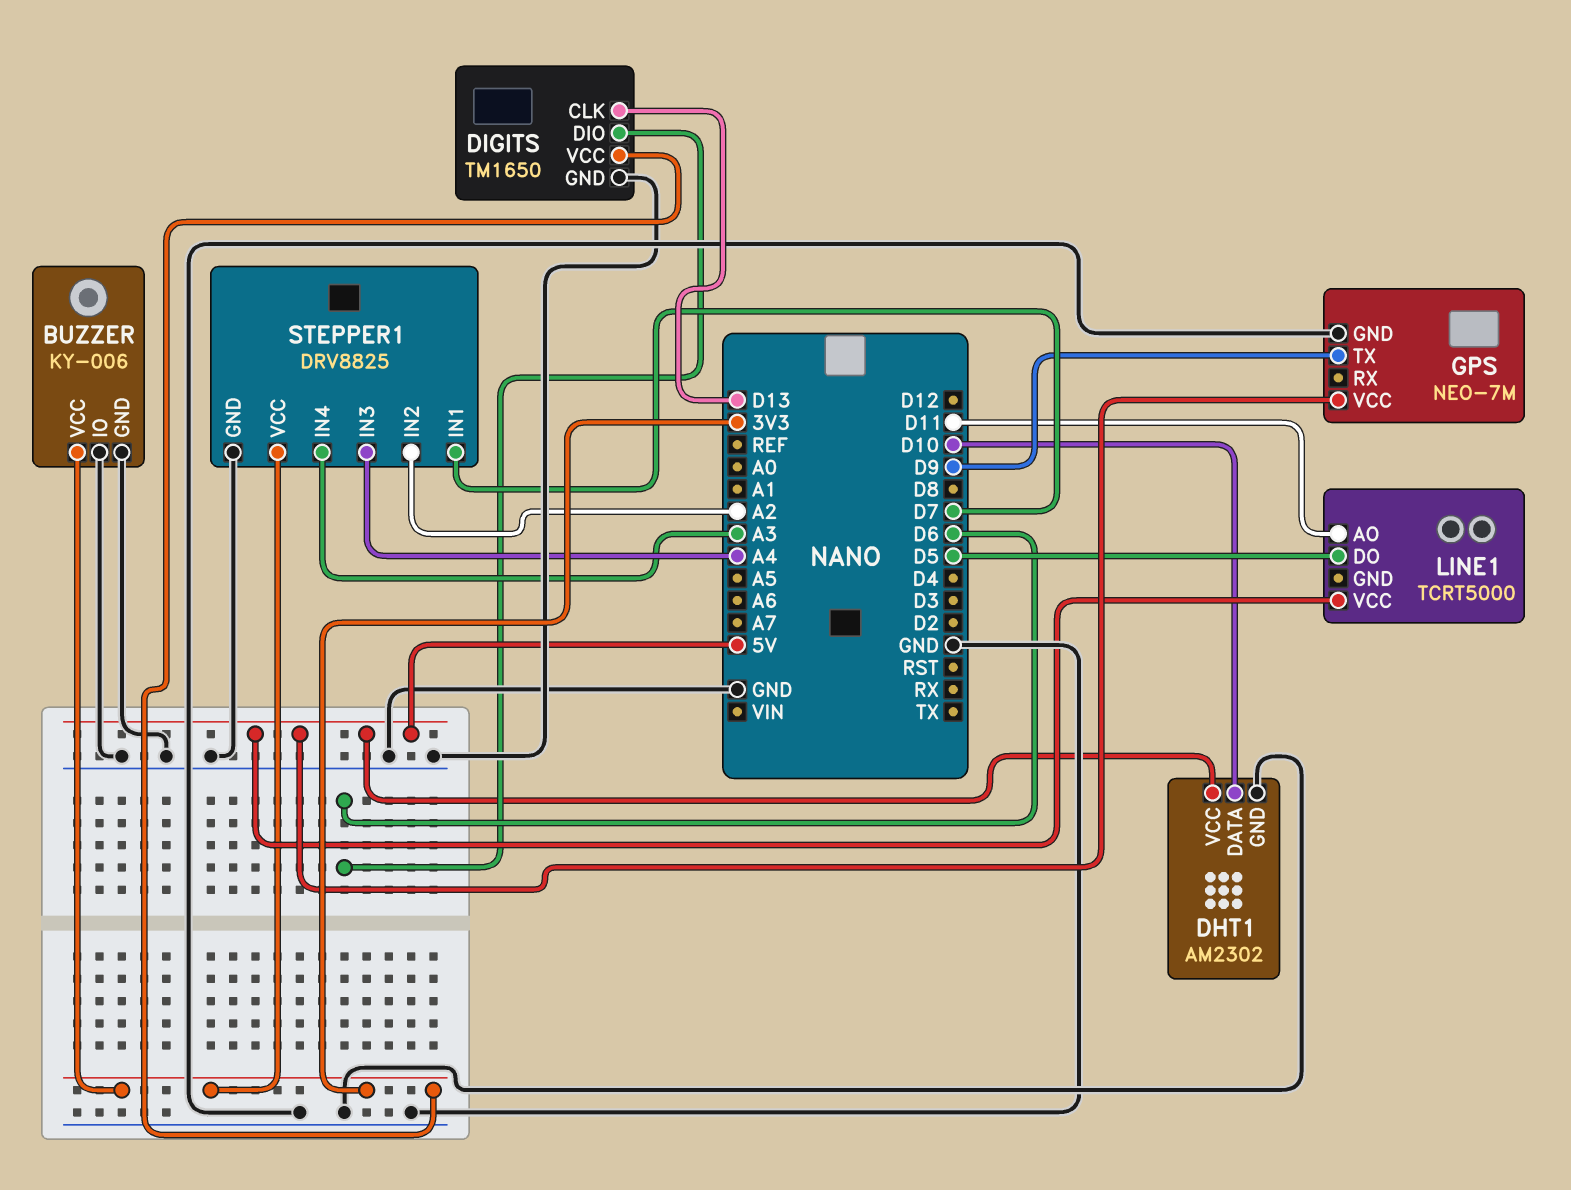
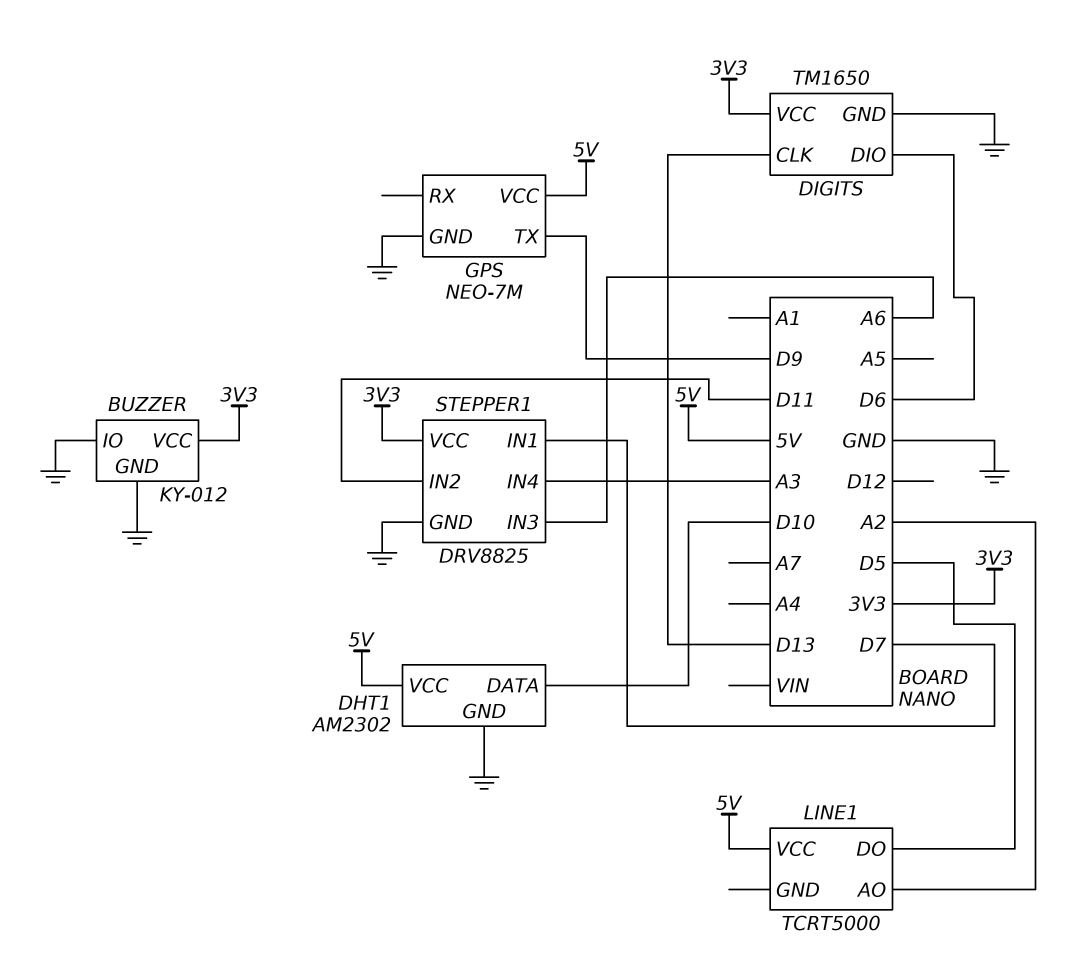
BUZZER: KY-006 -> KY-012
LINE1 pin AO: D11 -> A2
STEPPER1 pin IN2: A2 -> D11
STEPPER1 pin IN3: A4 -> A6

